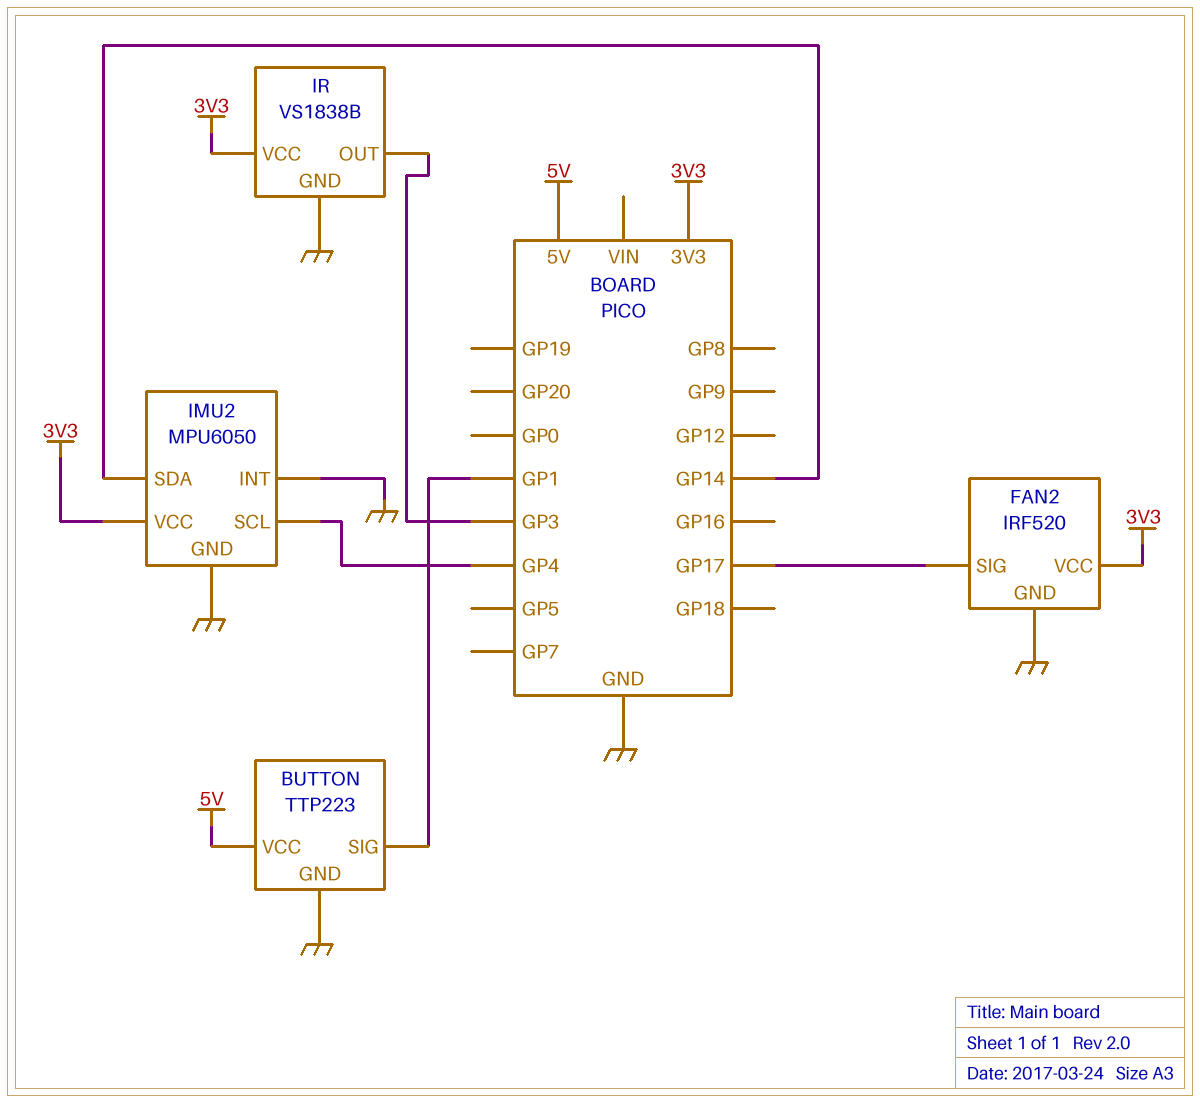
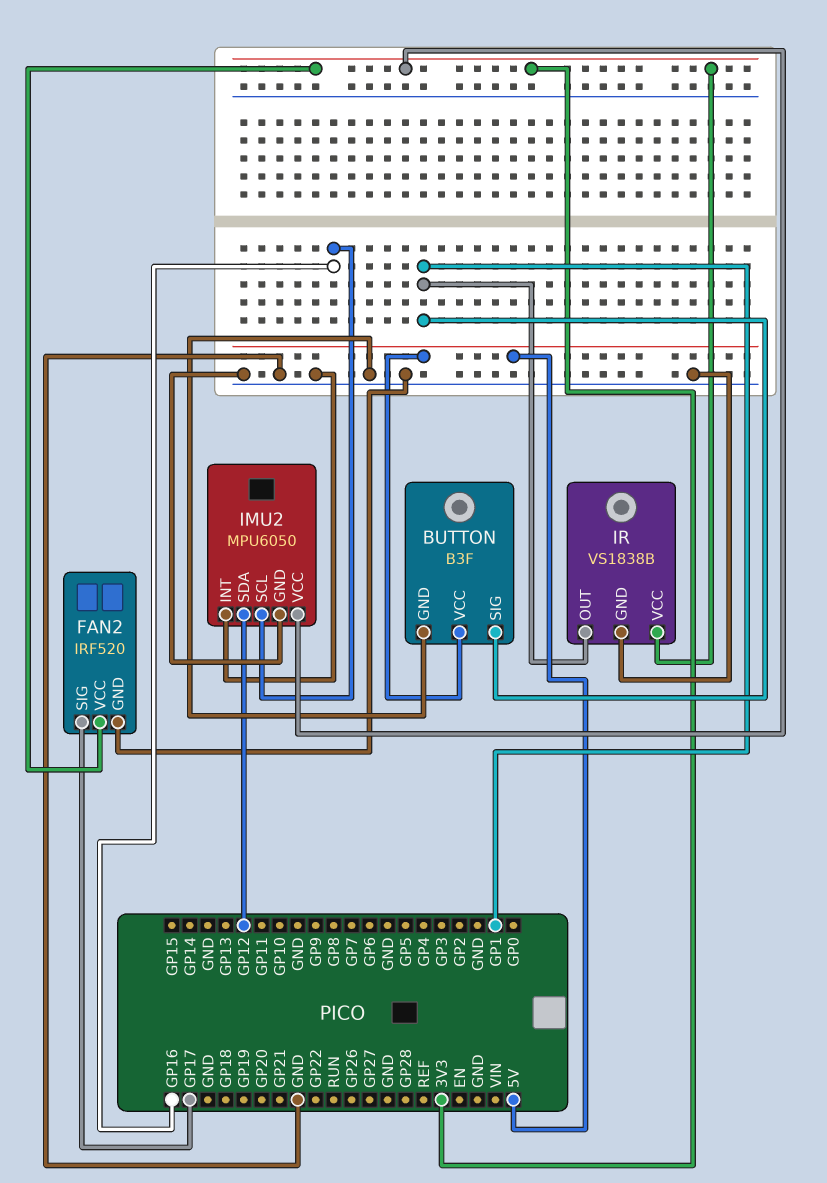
BUTTON: TTP223 -> B3F
IMU2 pin SCL: GP4 -> GP16
IMU2 pin SDA: GP14 -> GP12
IR pin OUT: GP3 -> GP1

